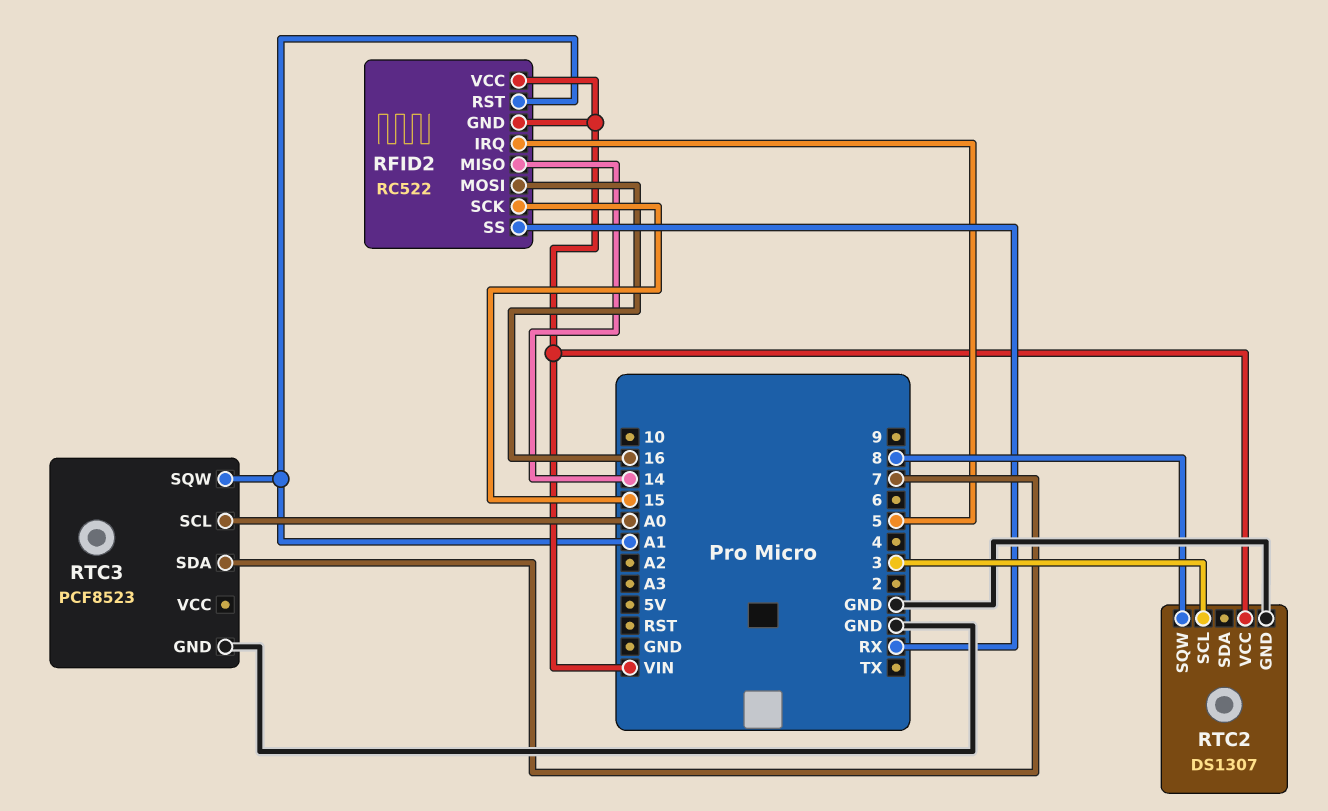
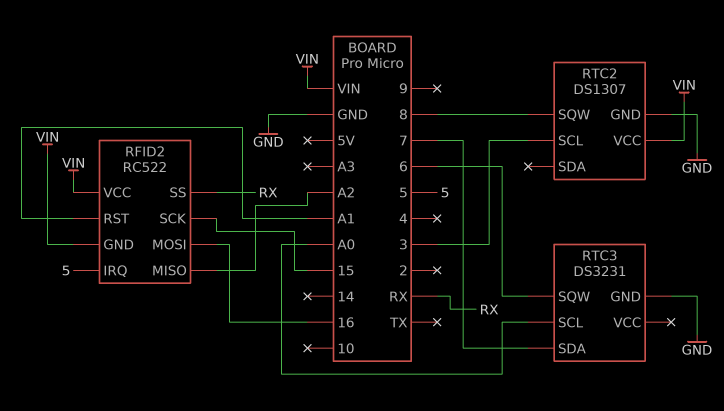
RFID2 pin MISO: 14 -> A2
RTC3: PCF8523 -> DS3231
RTC3 pin SQW: A1 -> 6

